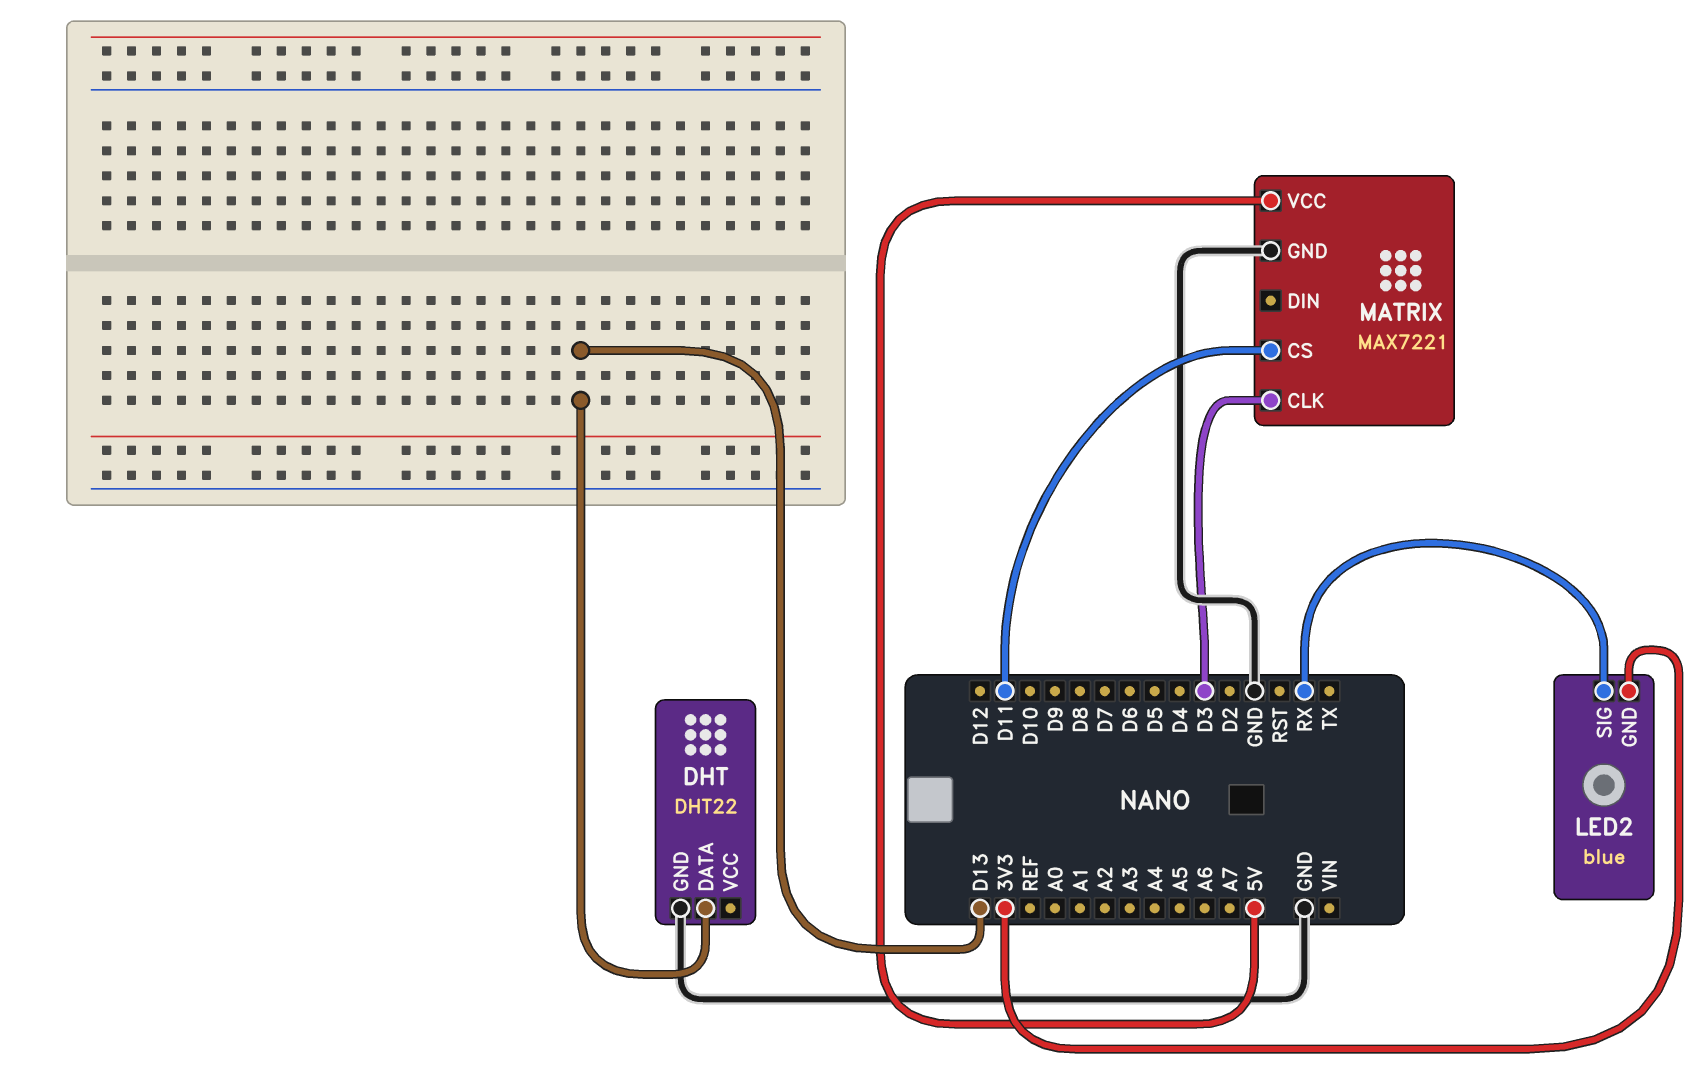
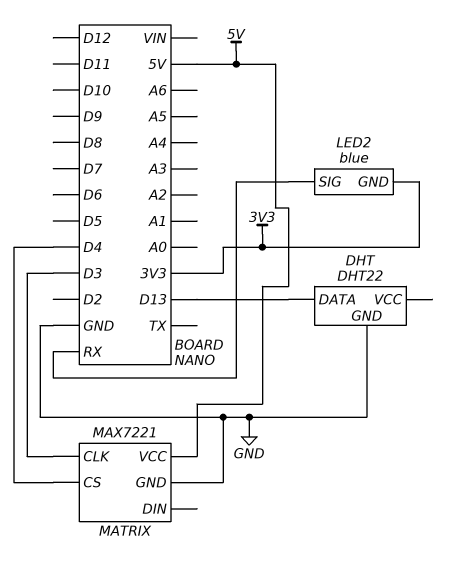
MATRIX pin CS: D11 -> D4

